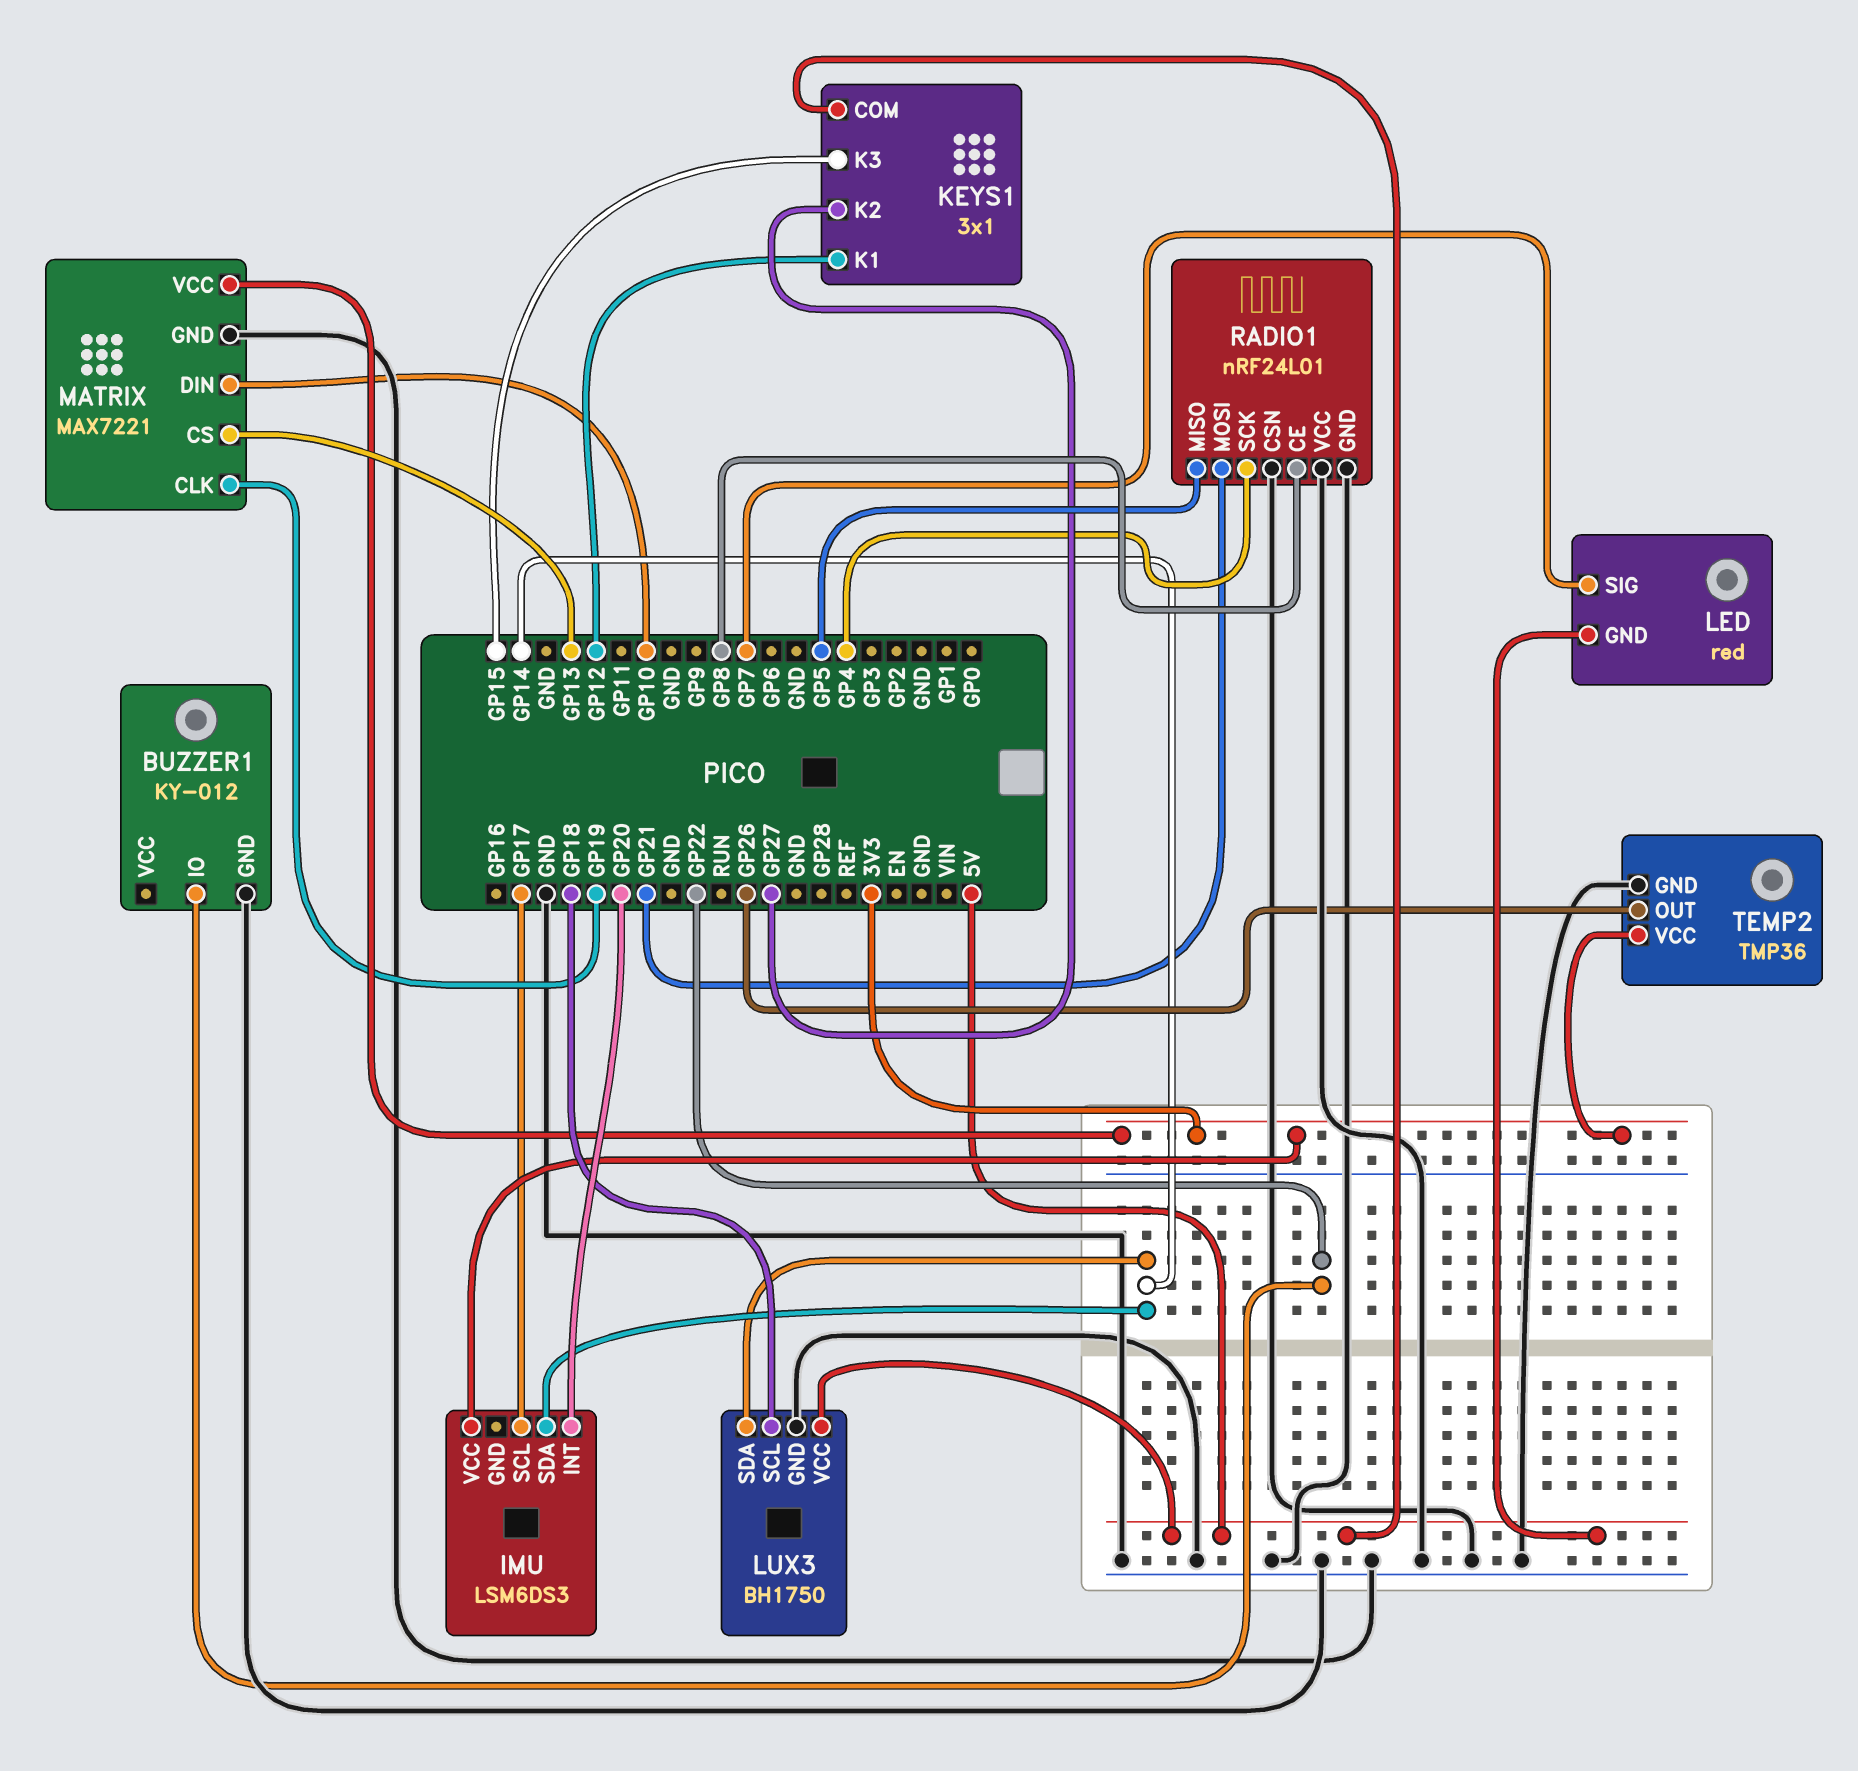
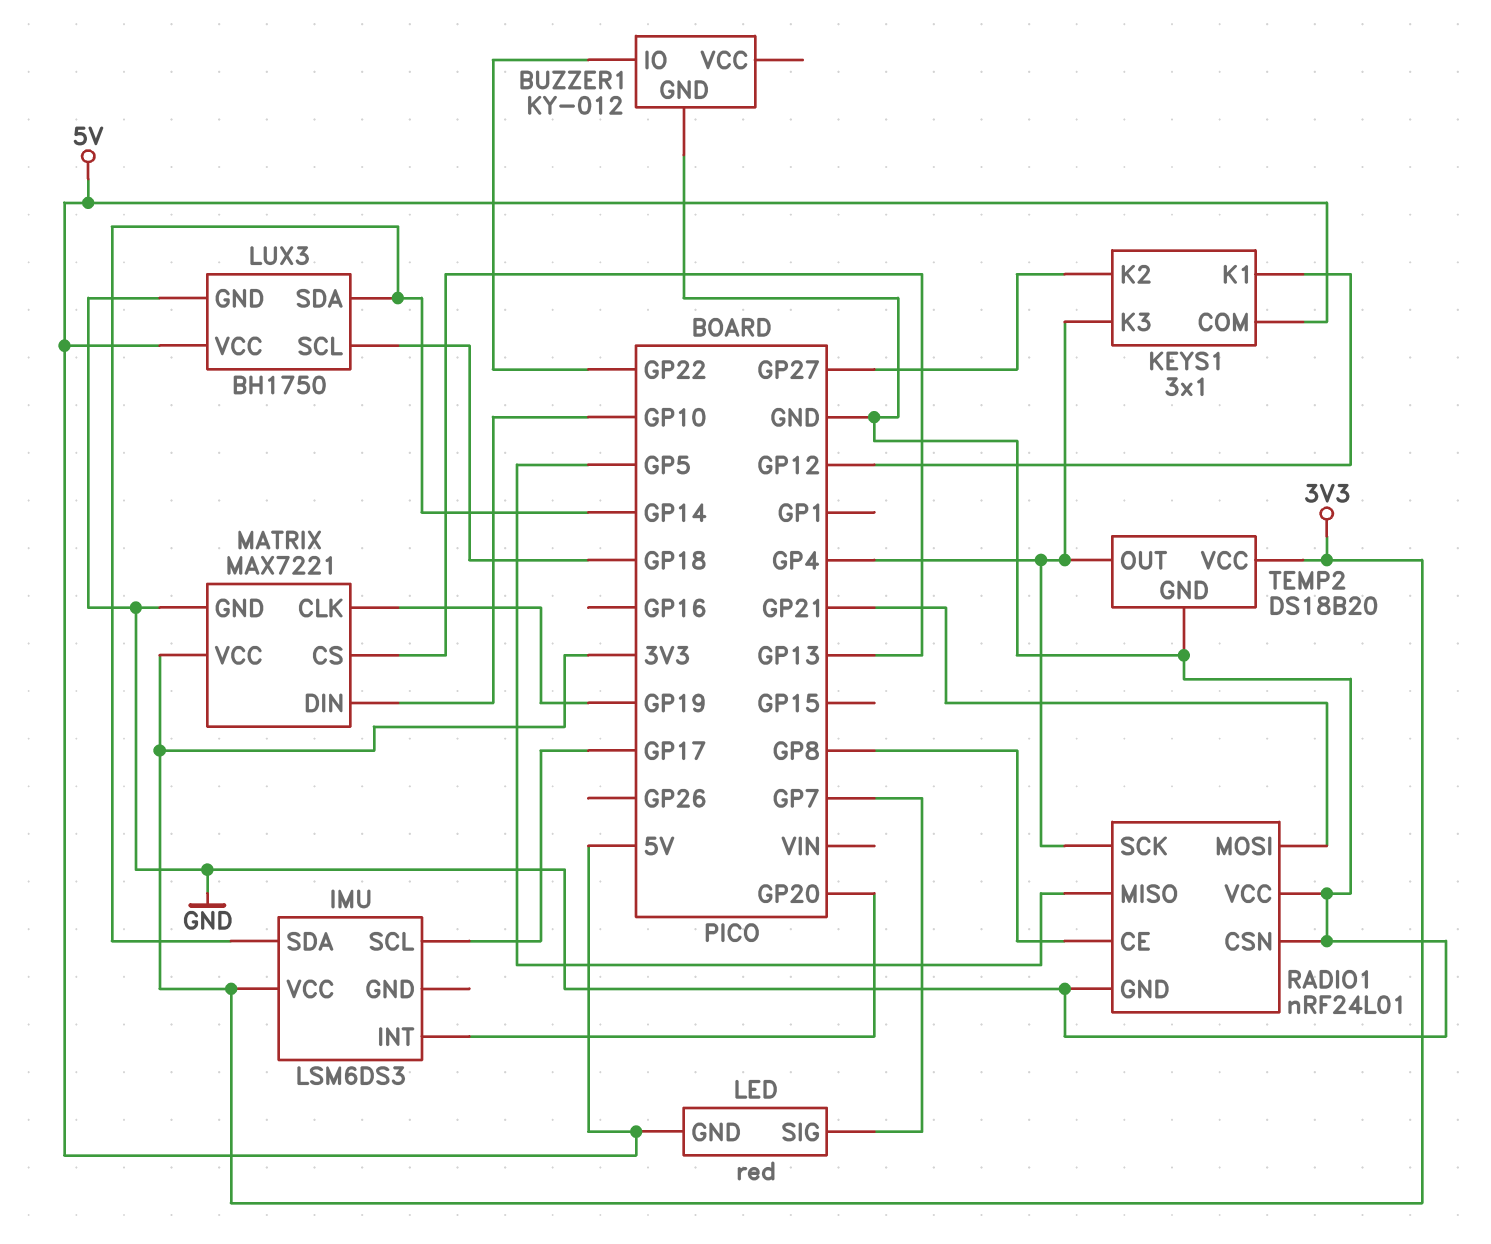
KEYS1 pin K3: GP15 -> GP4
TEMP2: TMP36 -> DS18B20
TEMP2 pin OUT: GP26 -> GP4

